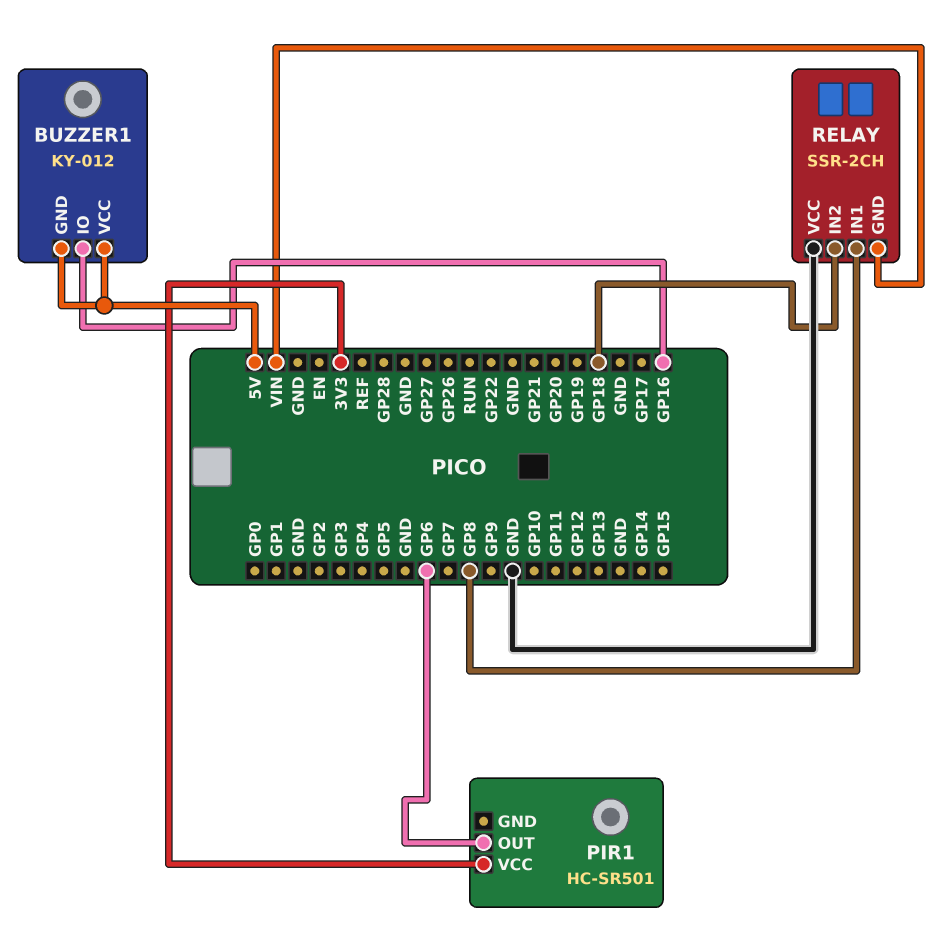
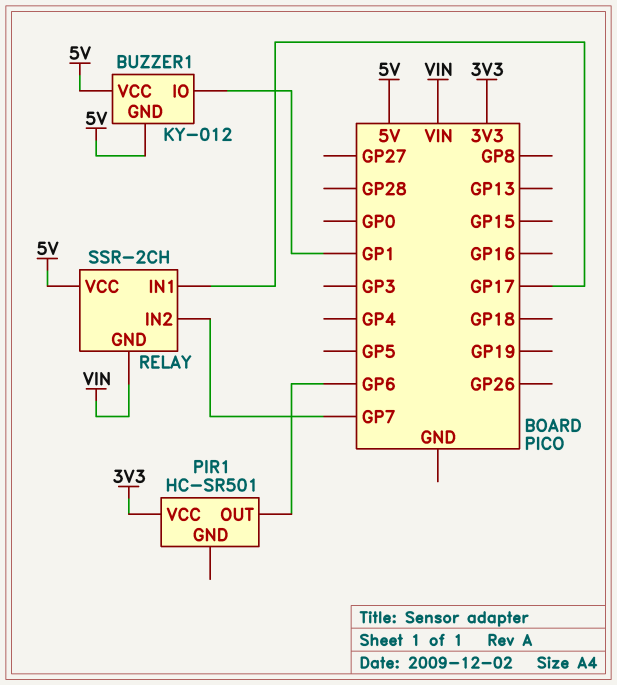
BUZZER1 pin IO: GP16 -> GP1
RELAY pin IN1: GP8 -> GP17
RELAY pin IN2: GP18 -> GP7
RELAY pin VCC: GND -> 5V

